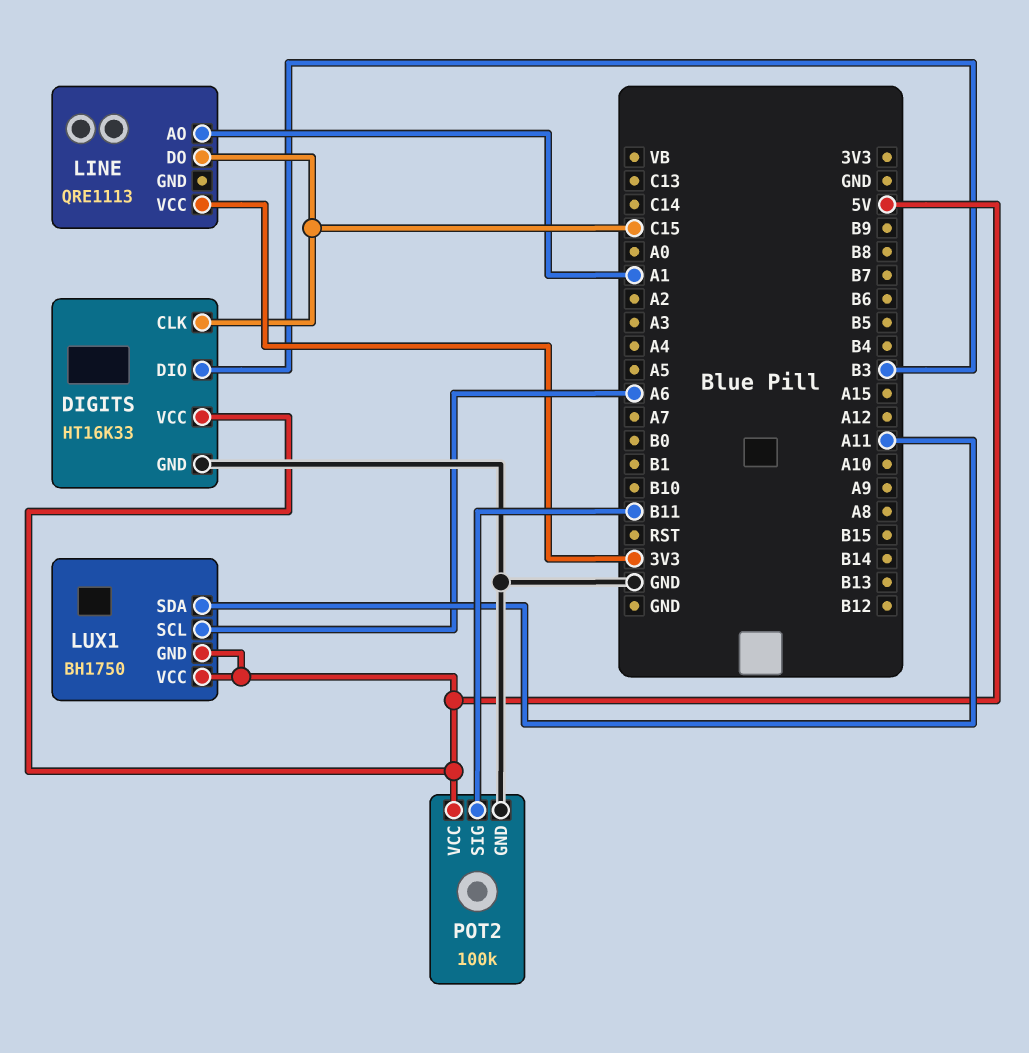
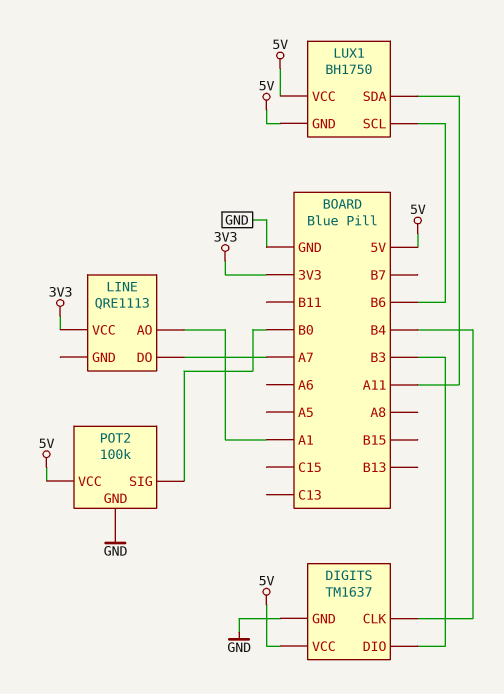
DIGITS: HT16K33 -> TM1637
DIGITS pin CLK: C15 -> B4
LINE pin DO: C15 -> A7
LUX1 pin SCL: A6 -> B6
POT2 pin SIG: B11 -> B0

